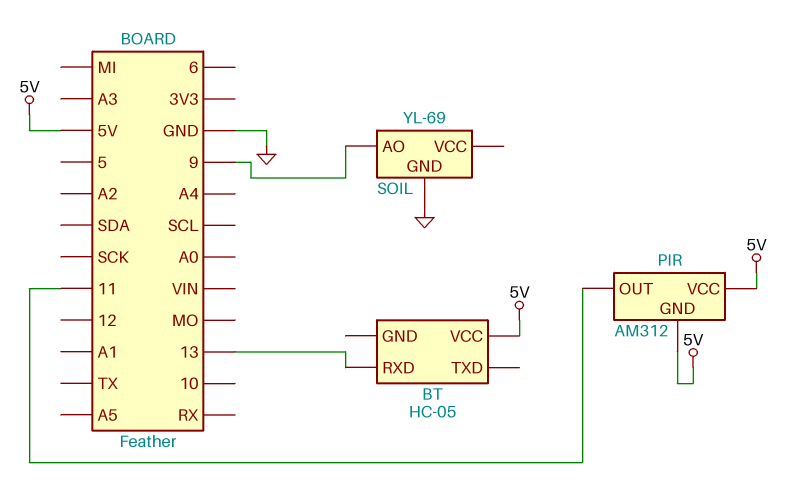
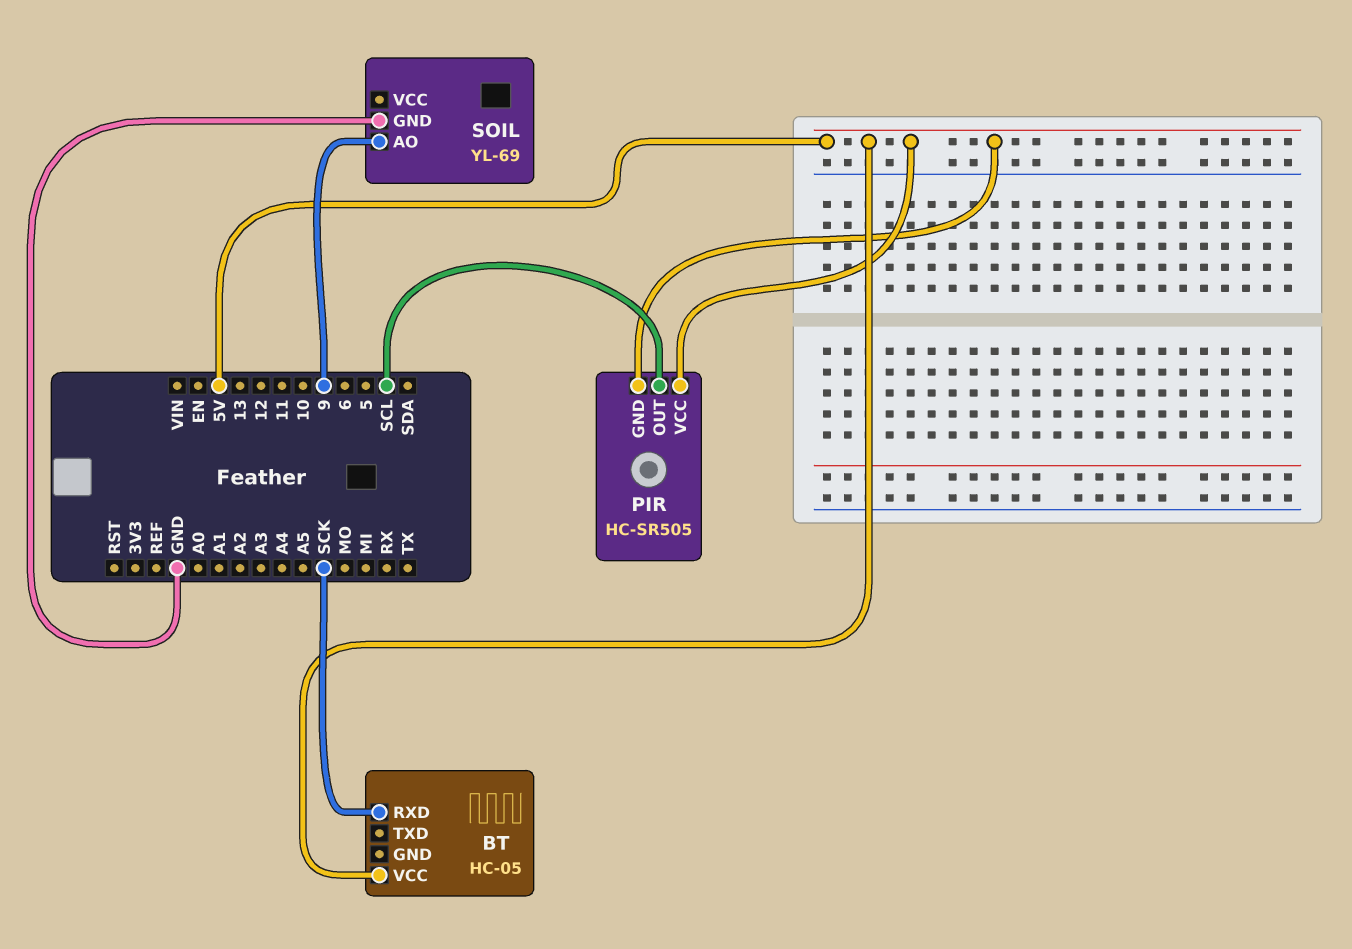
BT pin RXD: 13 -> SCK
PIR: AM312 -> HC-SR505
PIR pin OUT: 11 -> SCL

